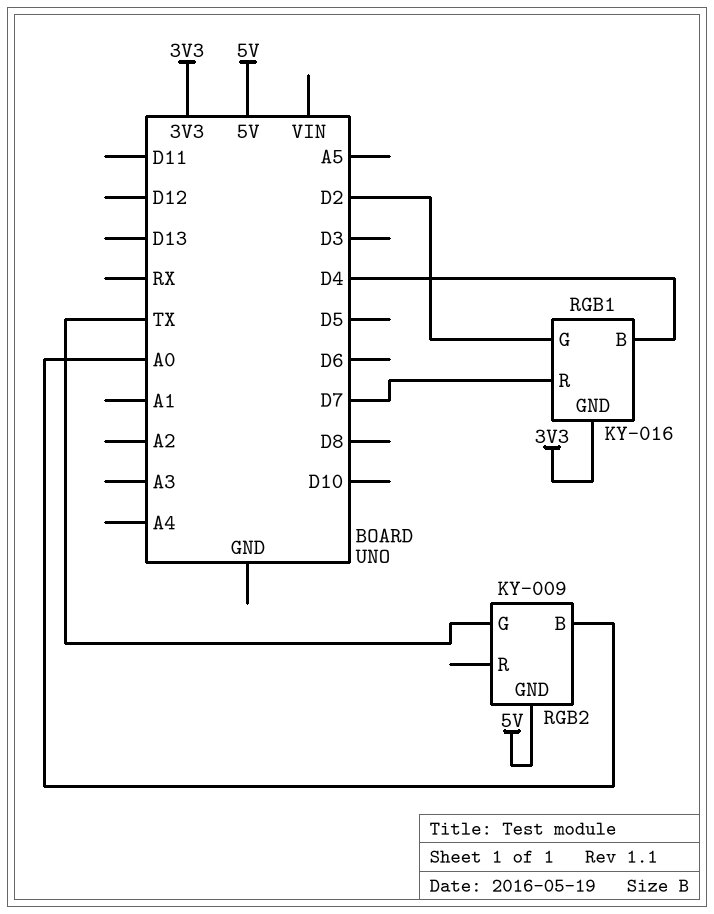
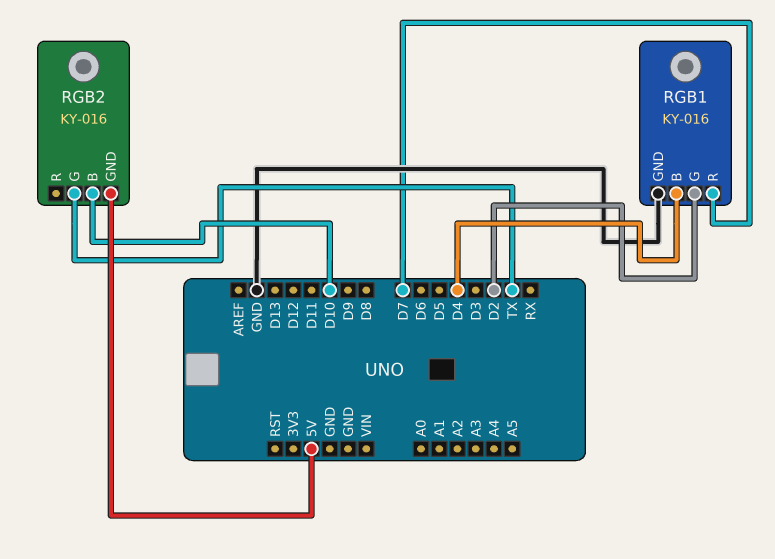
RGB1 pin GND: 3V3 -> GND
RGB2: KY-009 -> KY-016
RGB2 pin B: A0 -> D10

